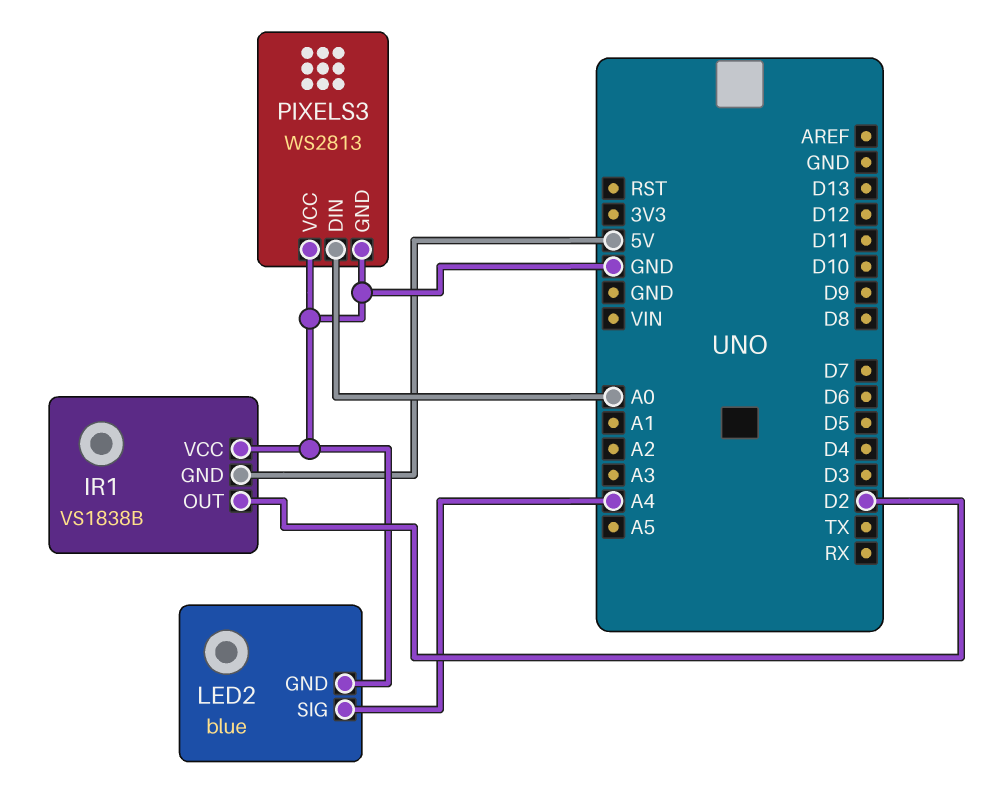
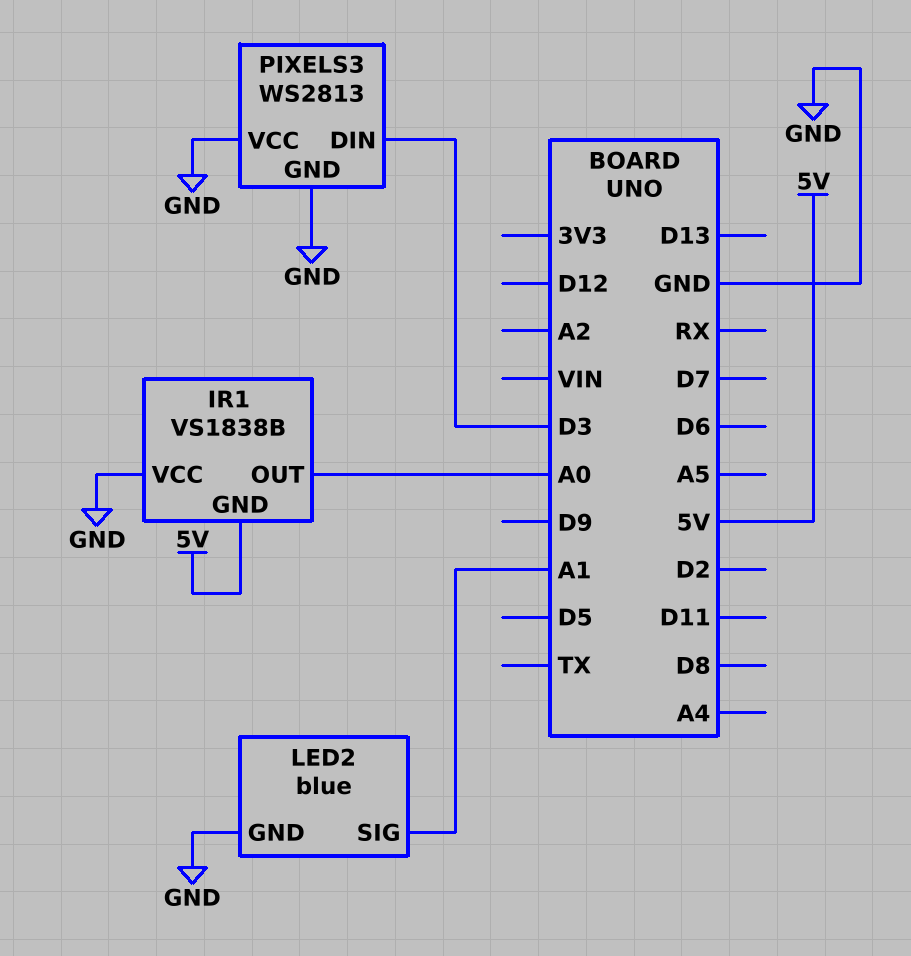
IR1 pin OUT: D2 -> A0
LED2 pin SIG: A4 -> A1
PIXELS3 pin DIN: A0 -> D3

